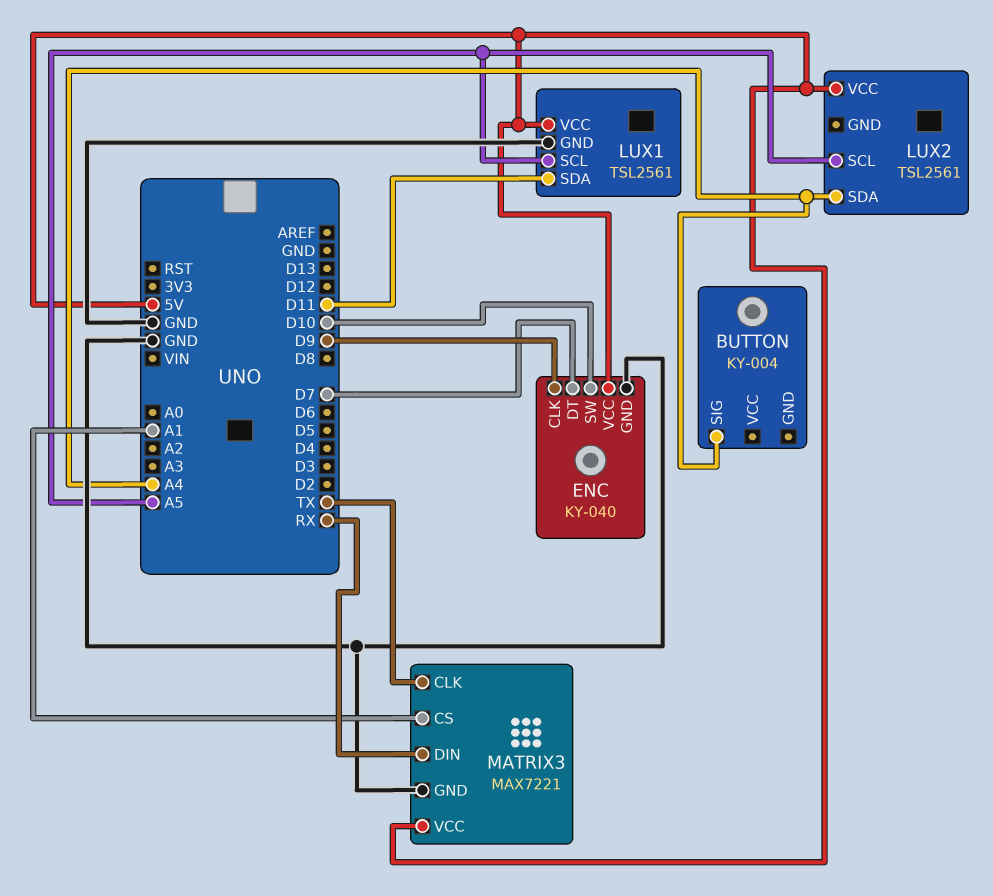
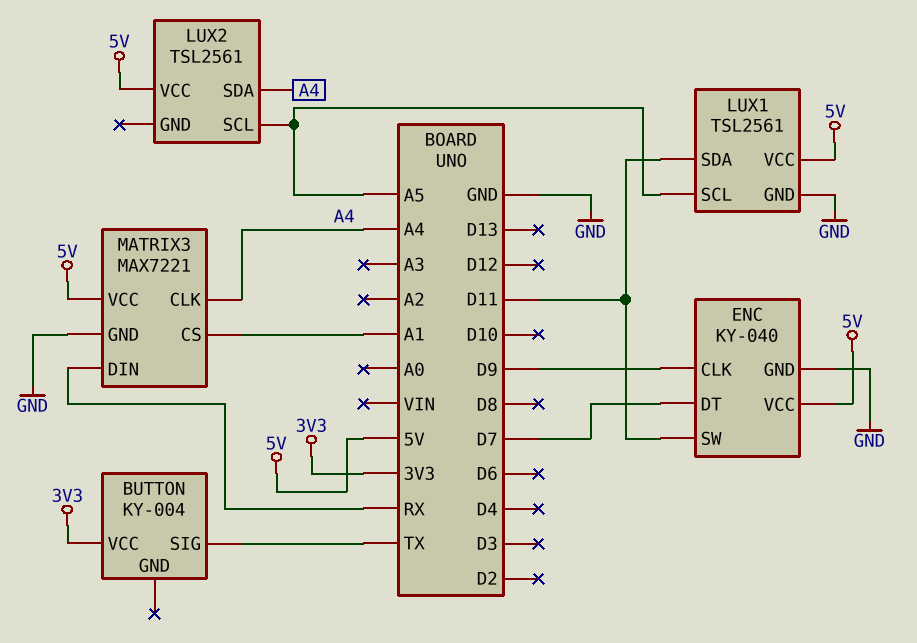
BUTTON pin SIG: A4 -> TX
BUTTON pin VCC: none -> 3V3
ENC pin SW: D10 -> D11
MATRIX3 pin CLK: TX -> A4

